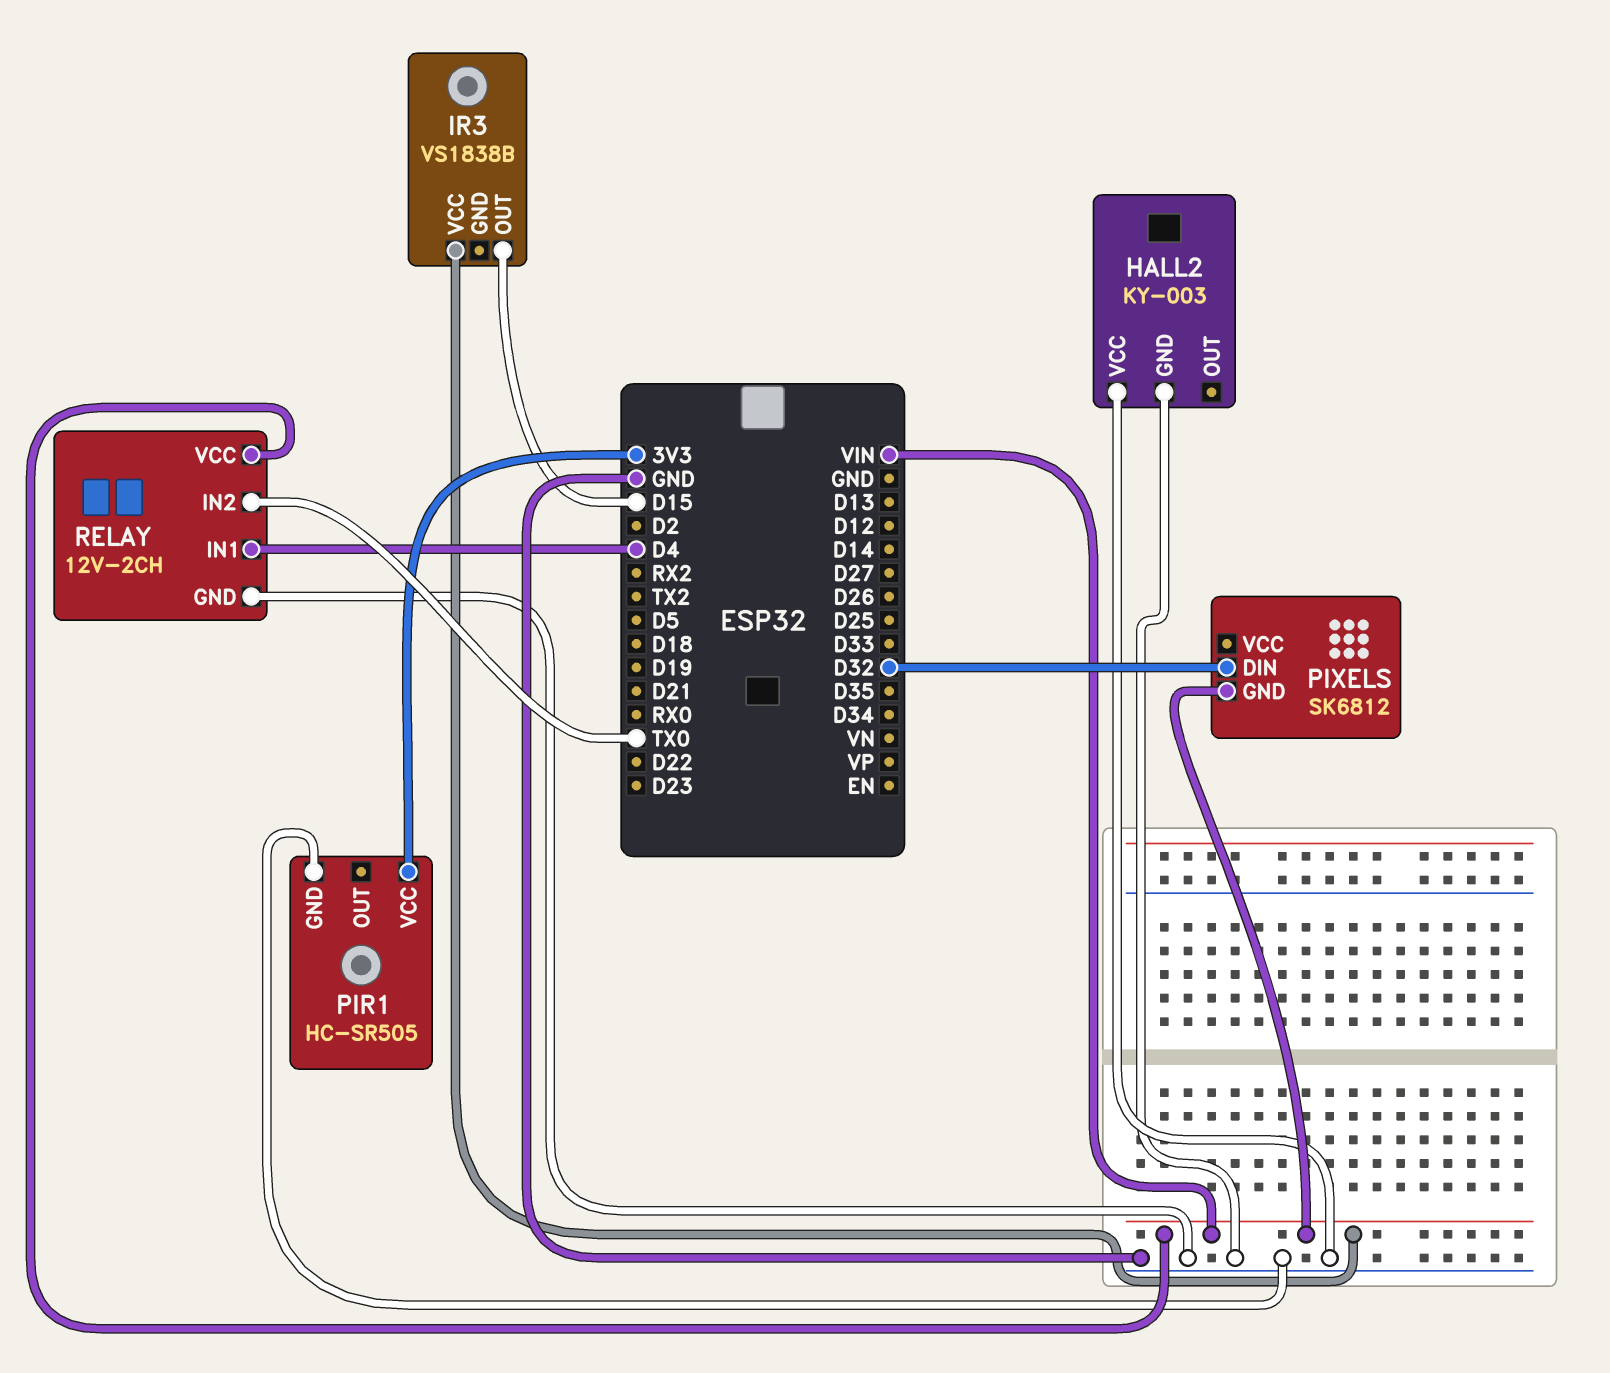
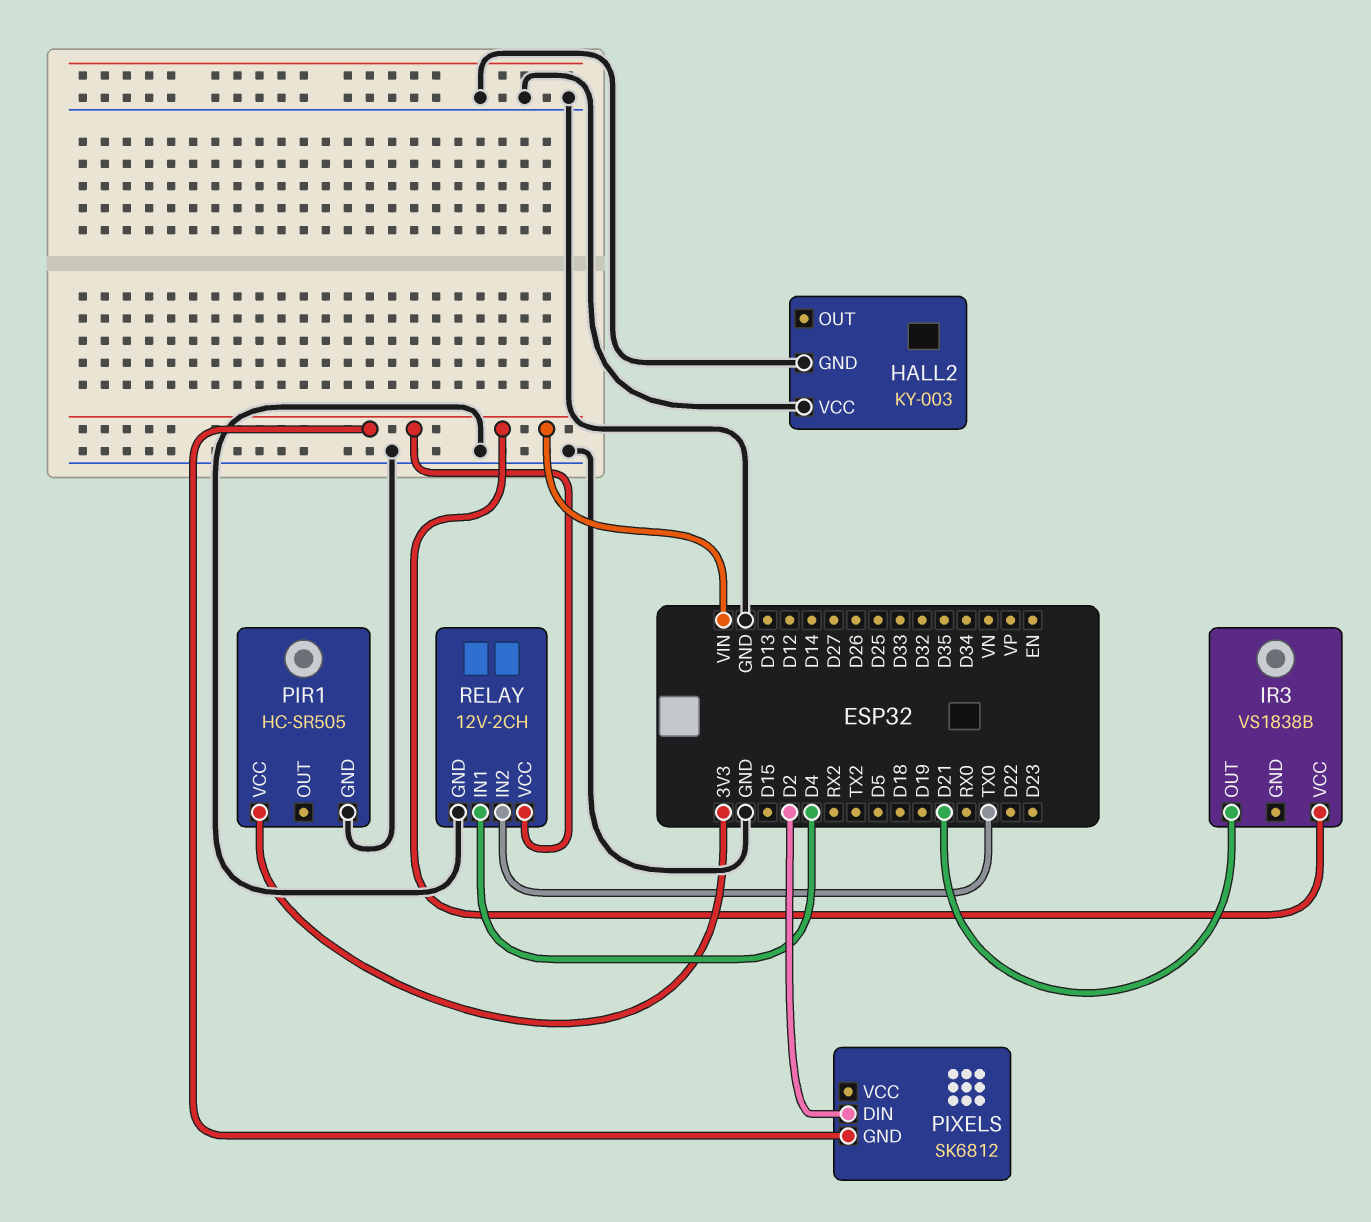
IR3 pin OUT: D15 -> D21
PIXELS pin DIN: D32 -> D2

